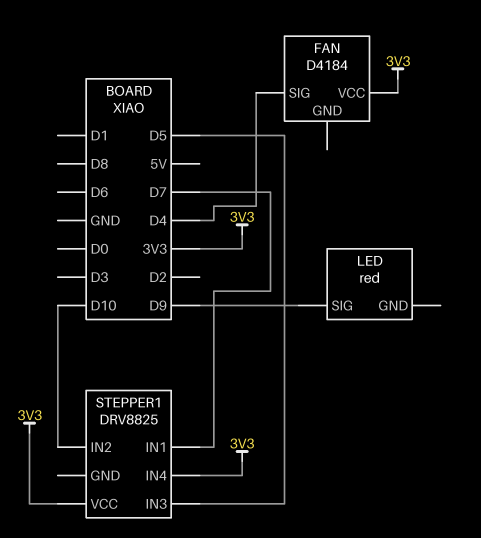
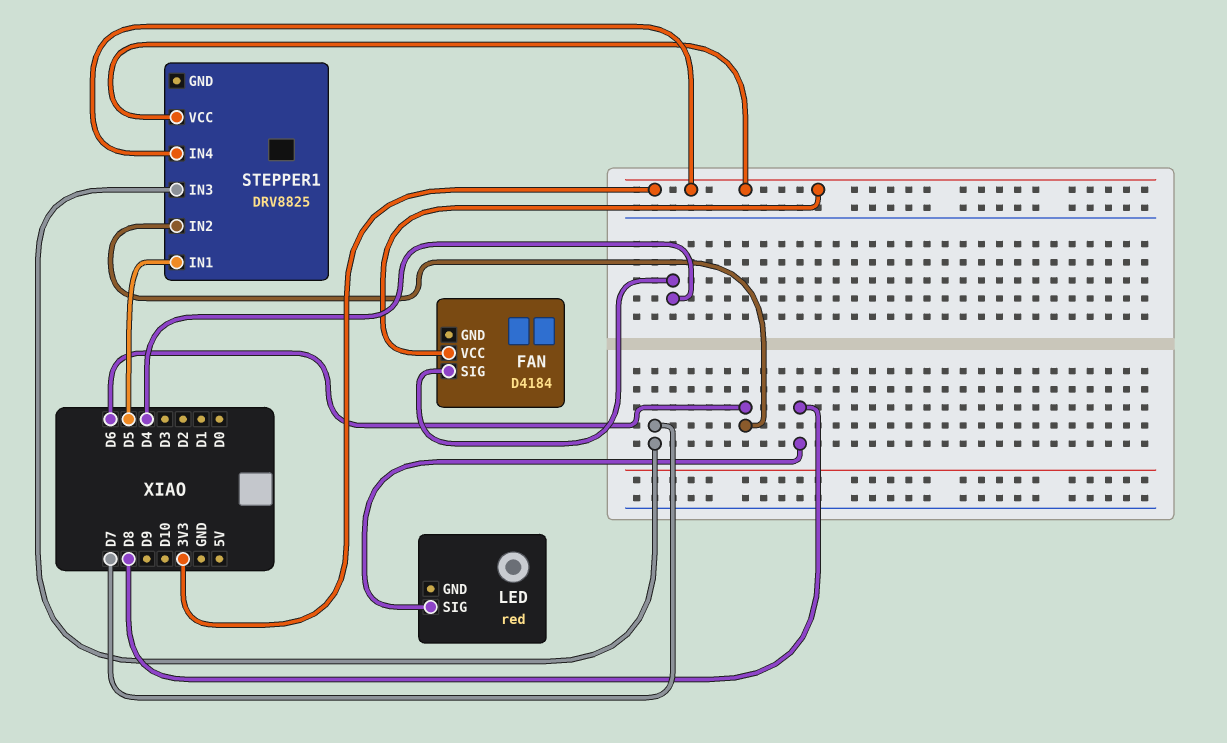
LED pin SIG: D9 -> D8
STEPPER1 pin IN1: D7 -> D5
STEPPER1 pin IN2: D10 -> D6
STEPPER1 pin IN3: D5 -> D7

